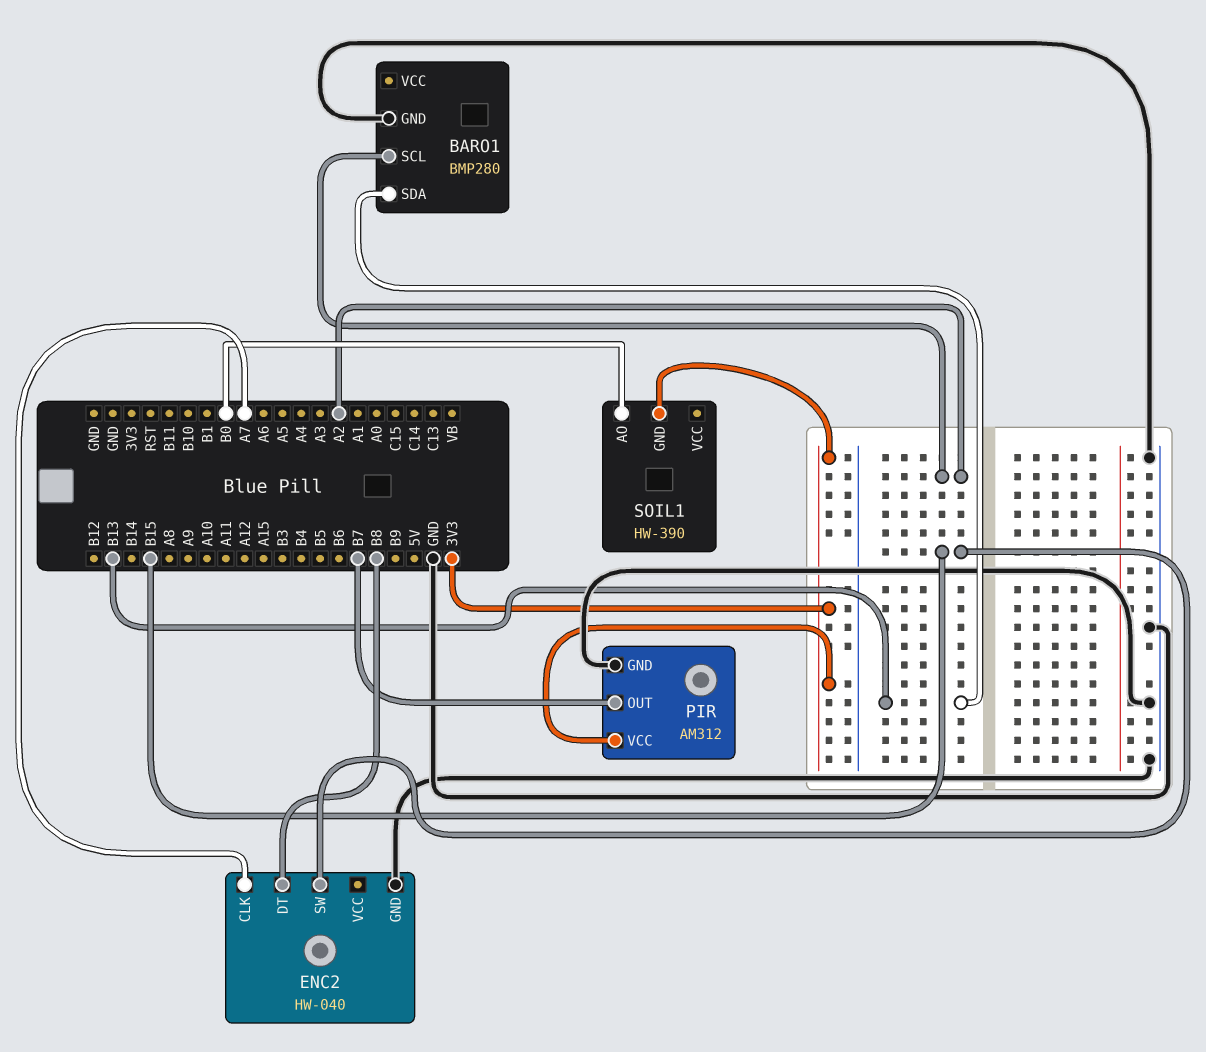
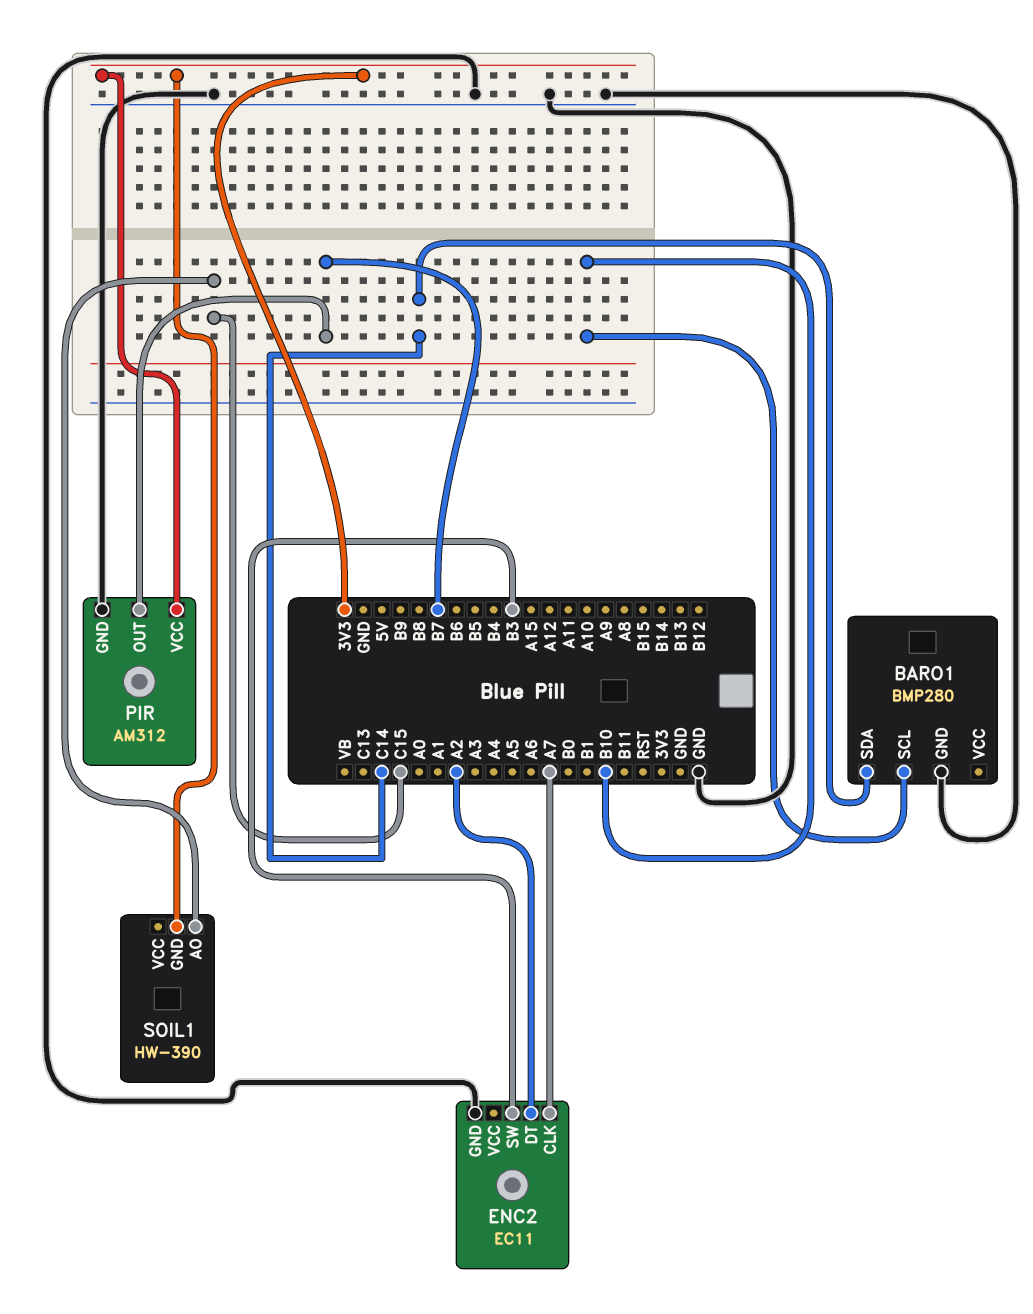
BARO1 pin SCL: A2 -> B10
BARO1 pin SDA: B13 -> C14
ENC2: HW-040 -> EC11
ENC2 pin DT: B8 -> A2
ENC2 pin SW: B15 -> B3
SOIL1 pin AO: B0 -> C15

